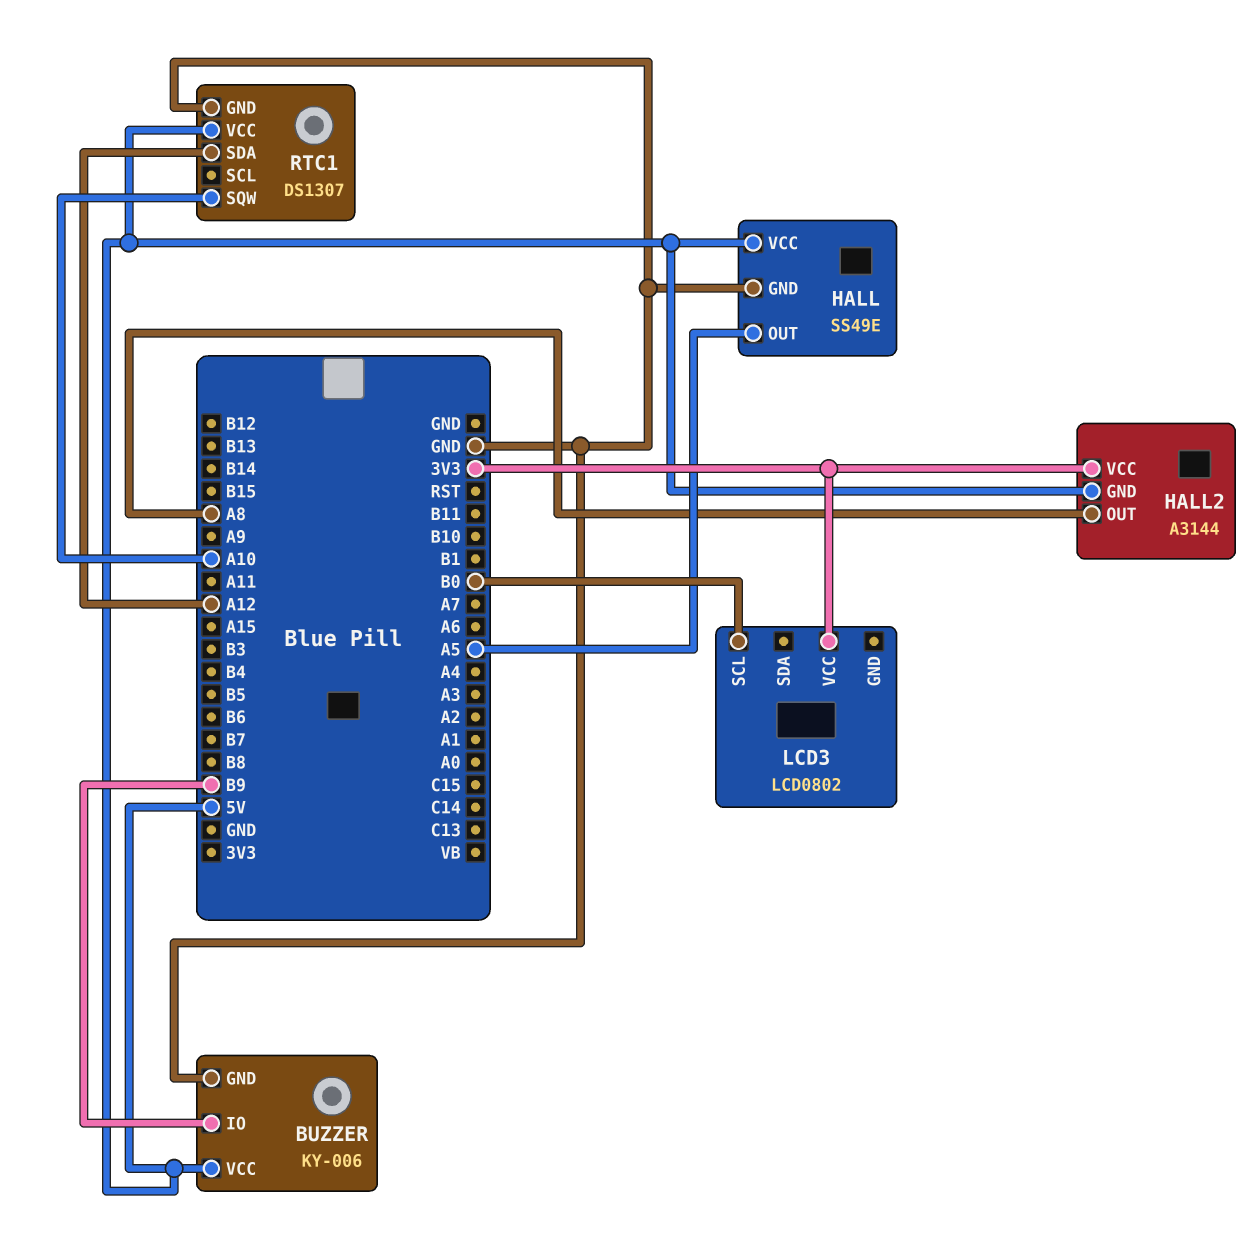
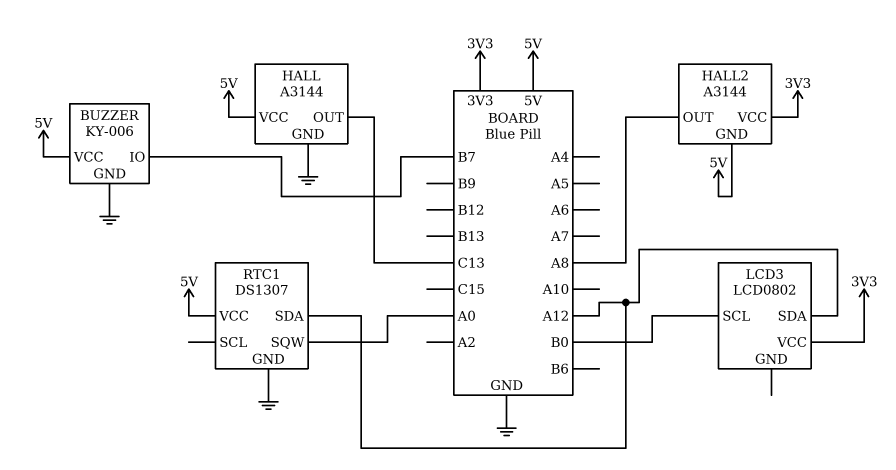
BUZZER pin IO: B9 -> B7
HALL: SS49E -> A3144
HALL pin OUT: A5 -> C13
LCD3 pin SDA: none -> A12
RTC1 pin SQW: A10 -> A0

